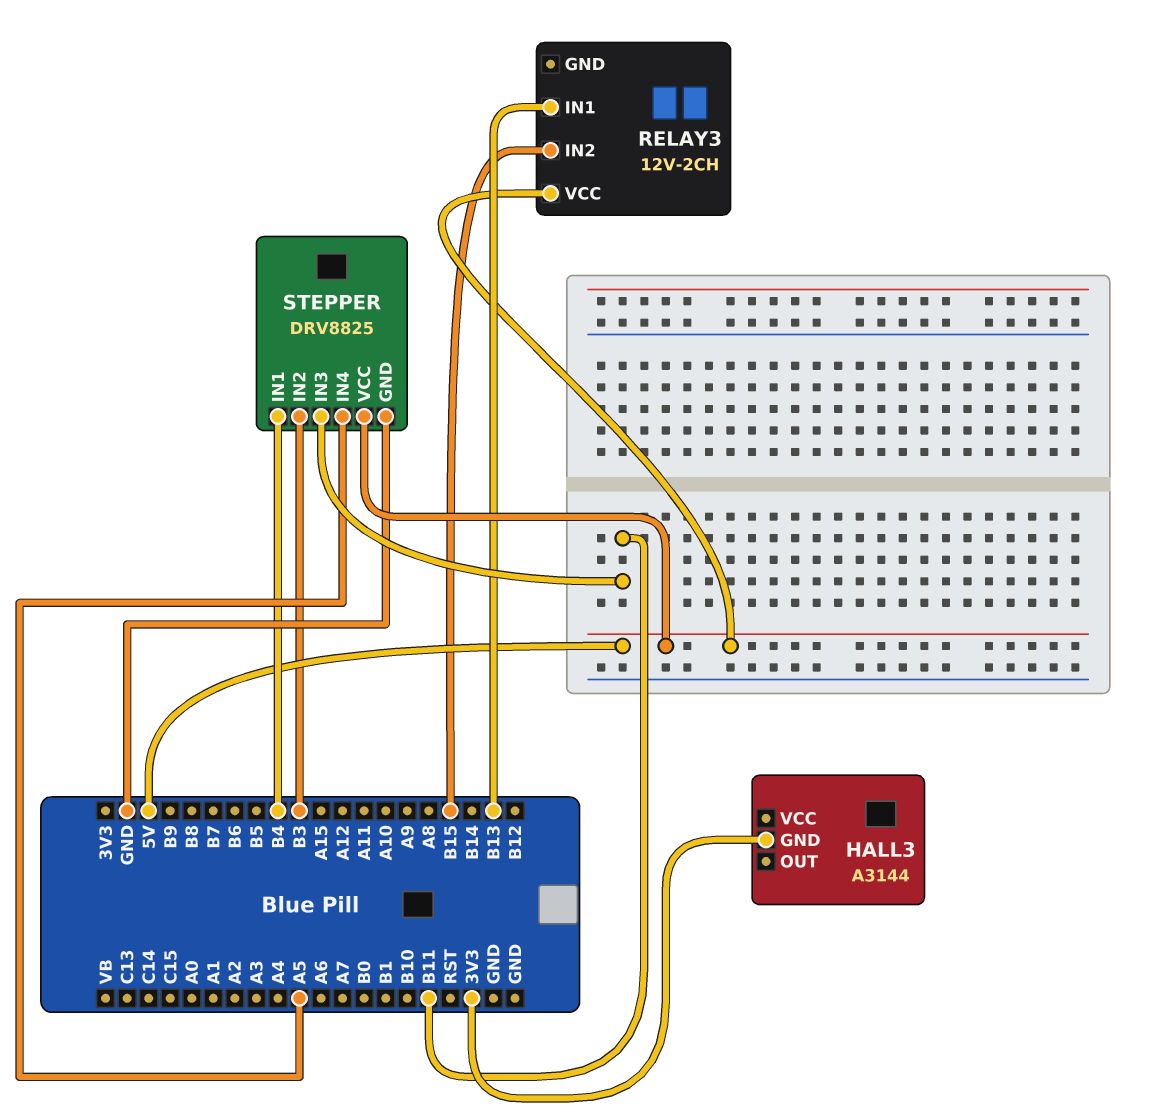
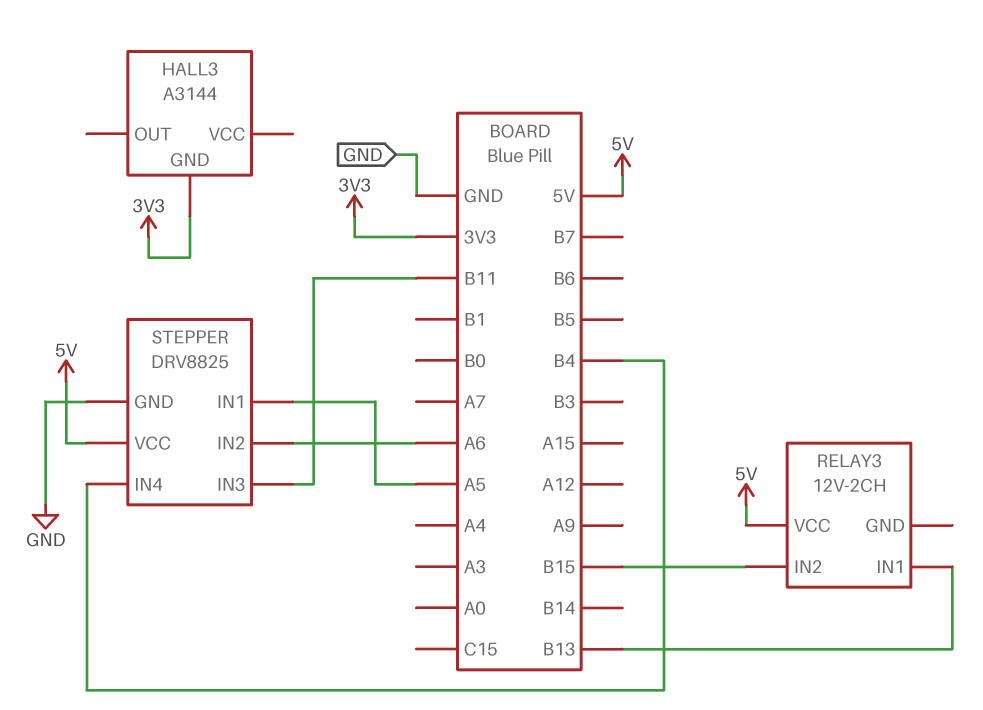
STEPPER pin IN1: B4 -> A5
STEPPER pin IN2: B3 -> A6
STEPPER pin IN4: A5 -> B4

